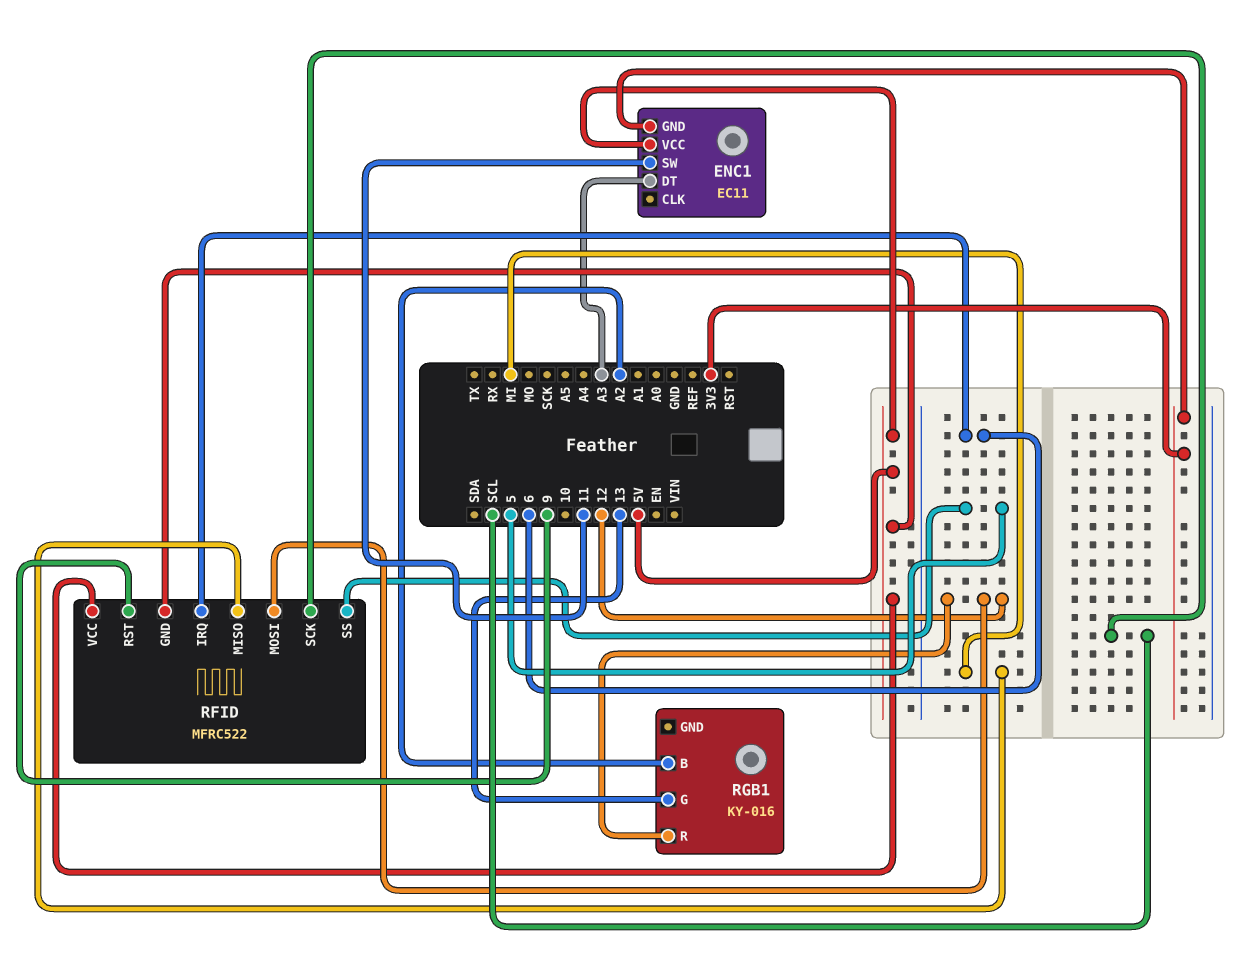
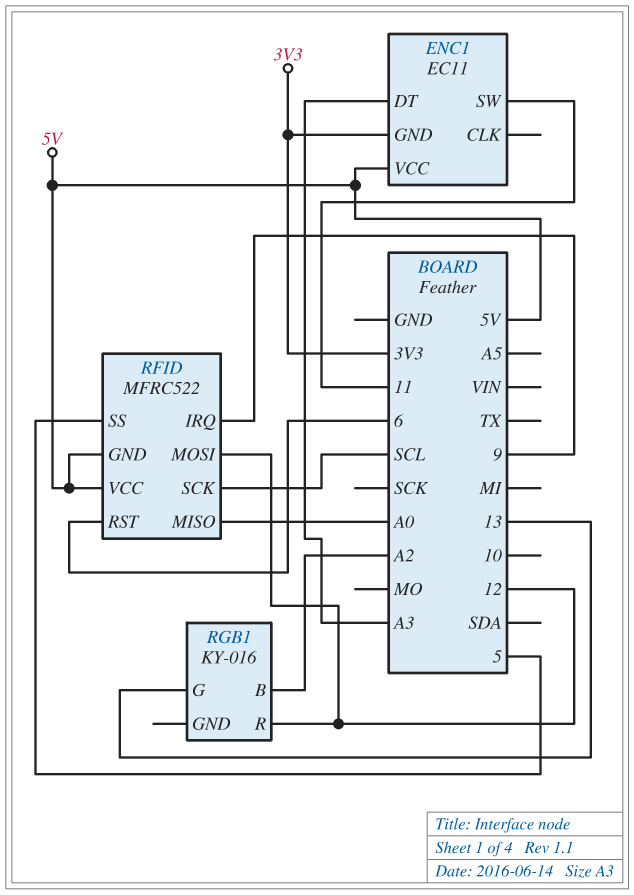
RFID pin IRQ: 6 -> 9
RFID pin MISO: MI -> A0
RFID pin RST: 9 -> 6

